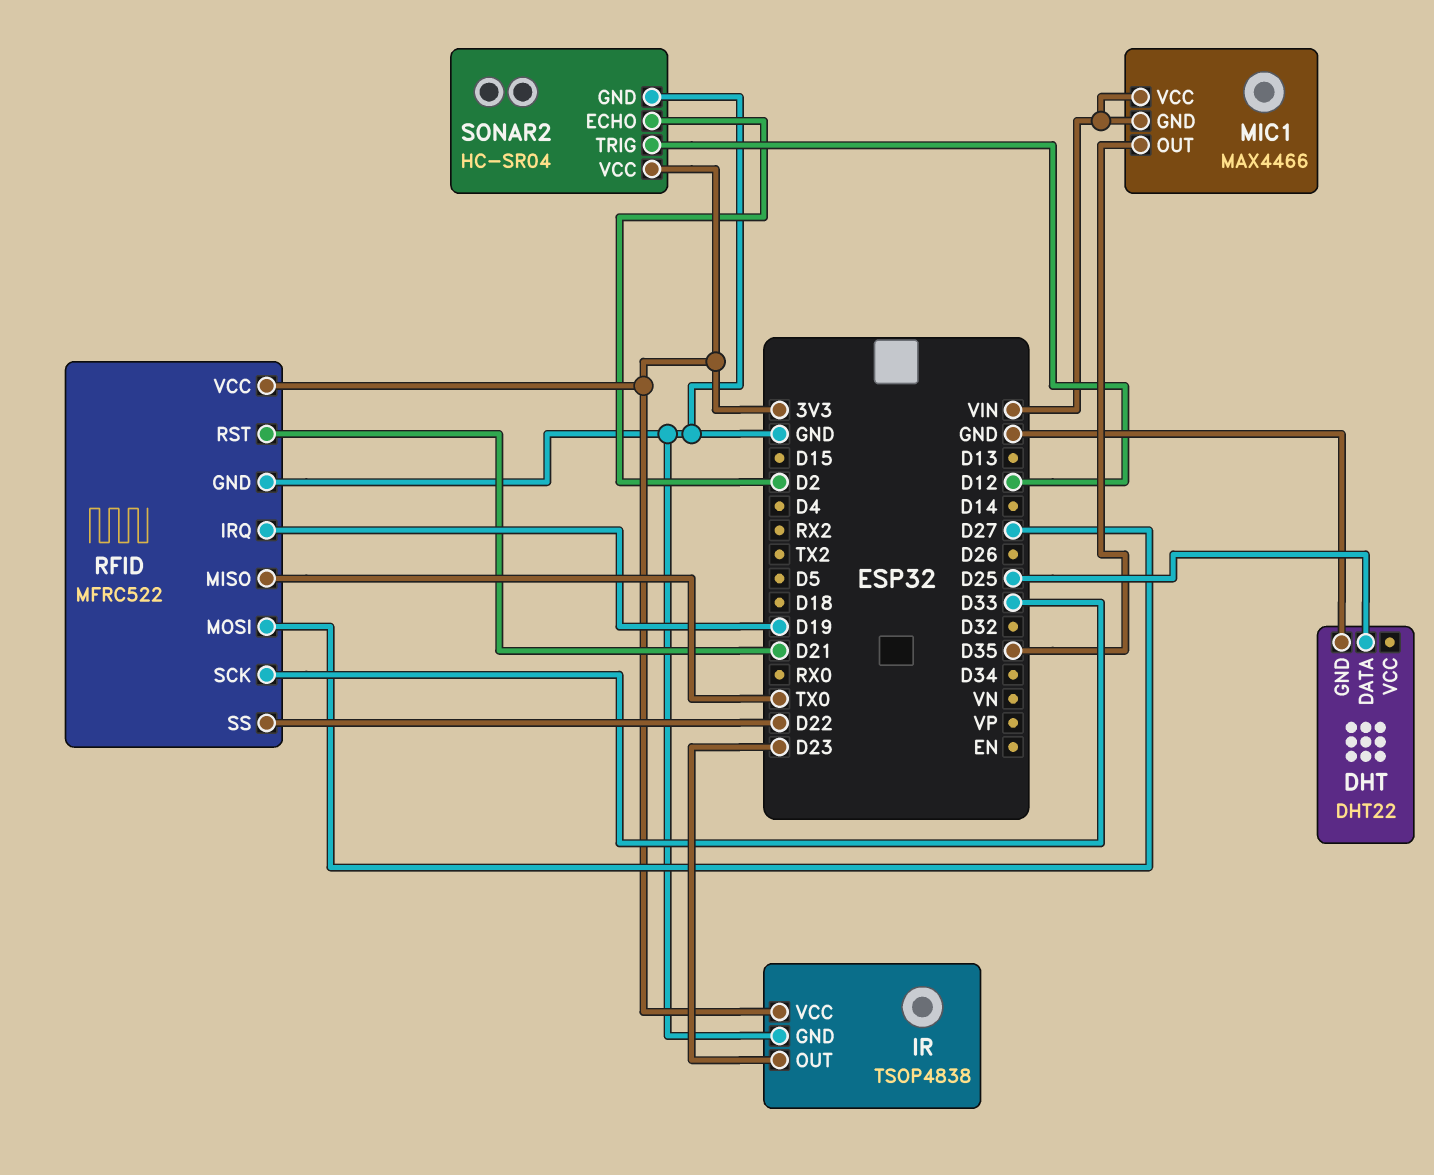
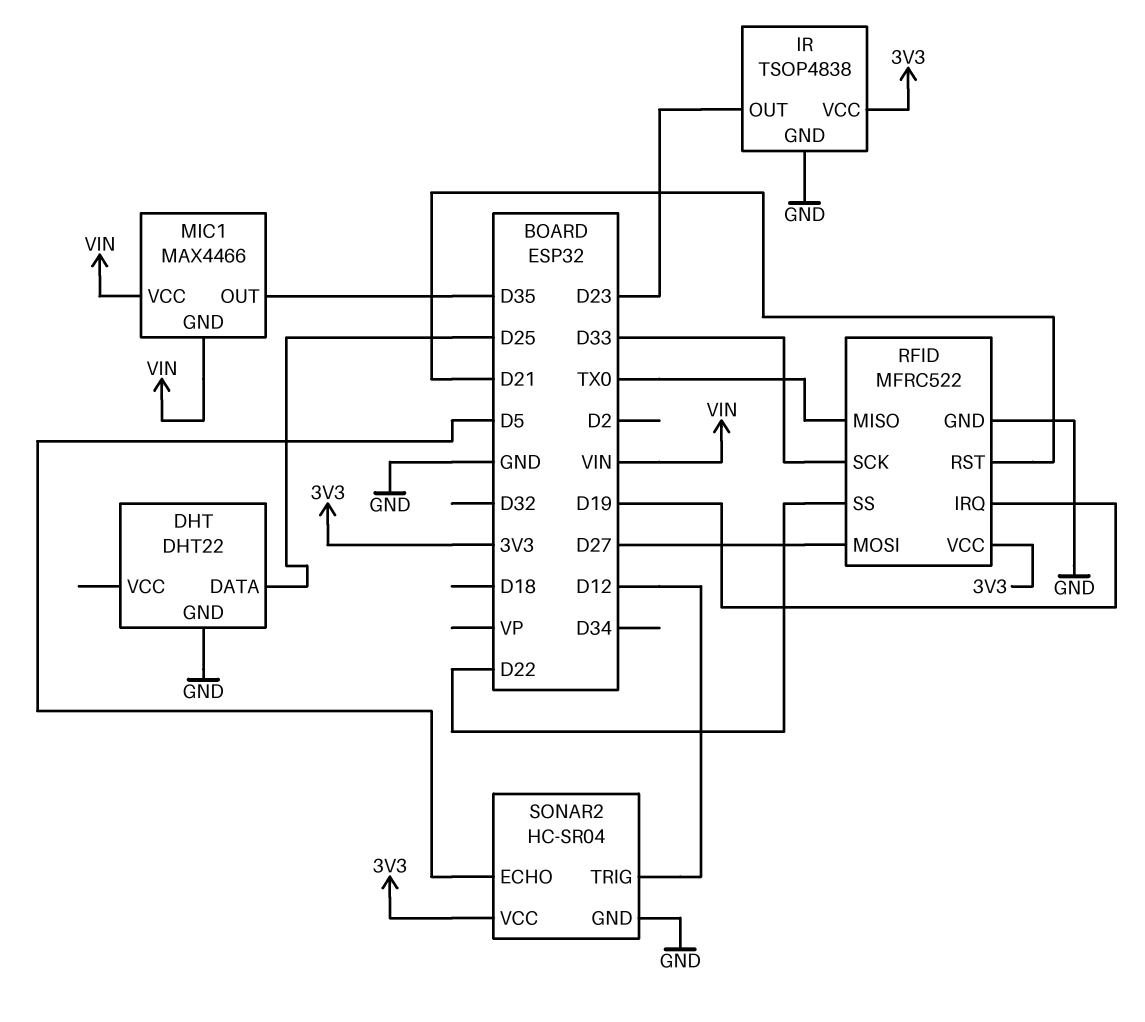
SONAR2 pin ECHO: D2 -> D5

